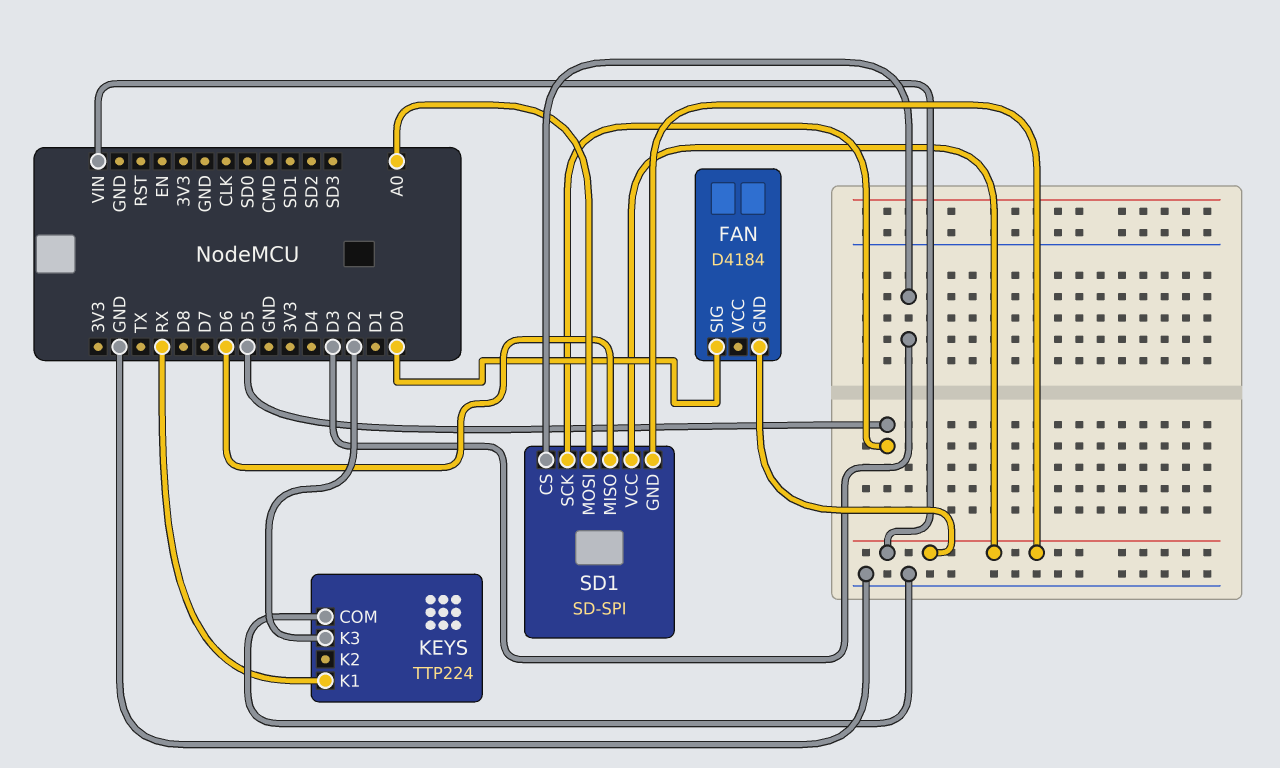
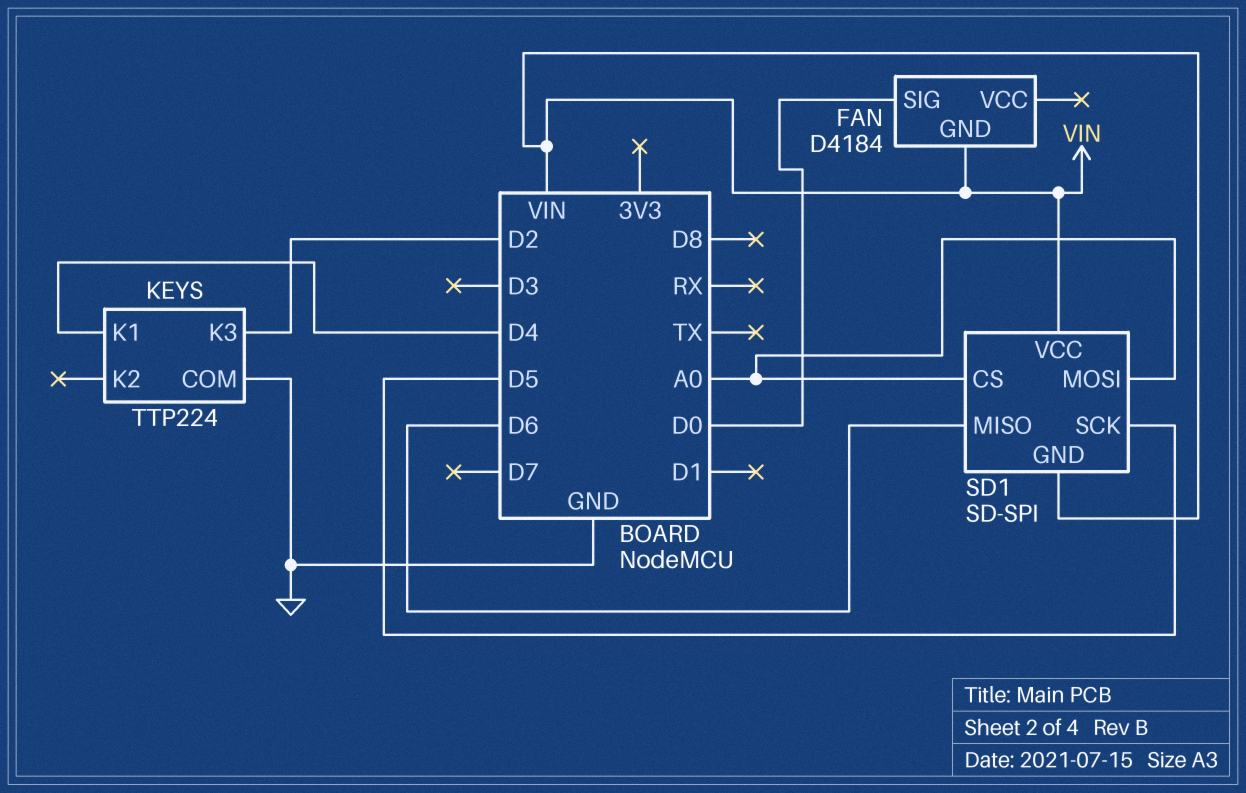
KEYS pin K1: RX -> D4
SD1 pin CS: D3 -> A0

